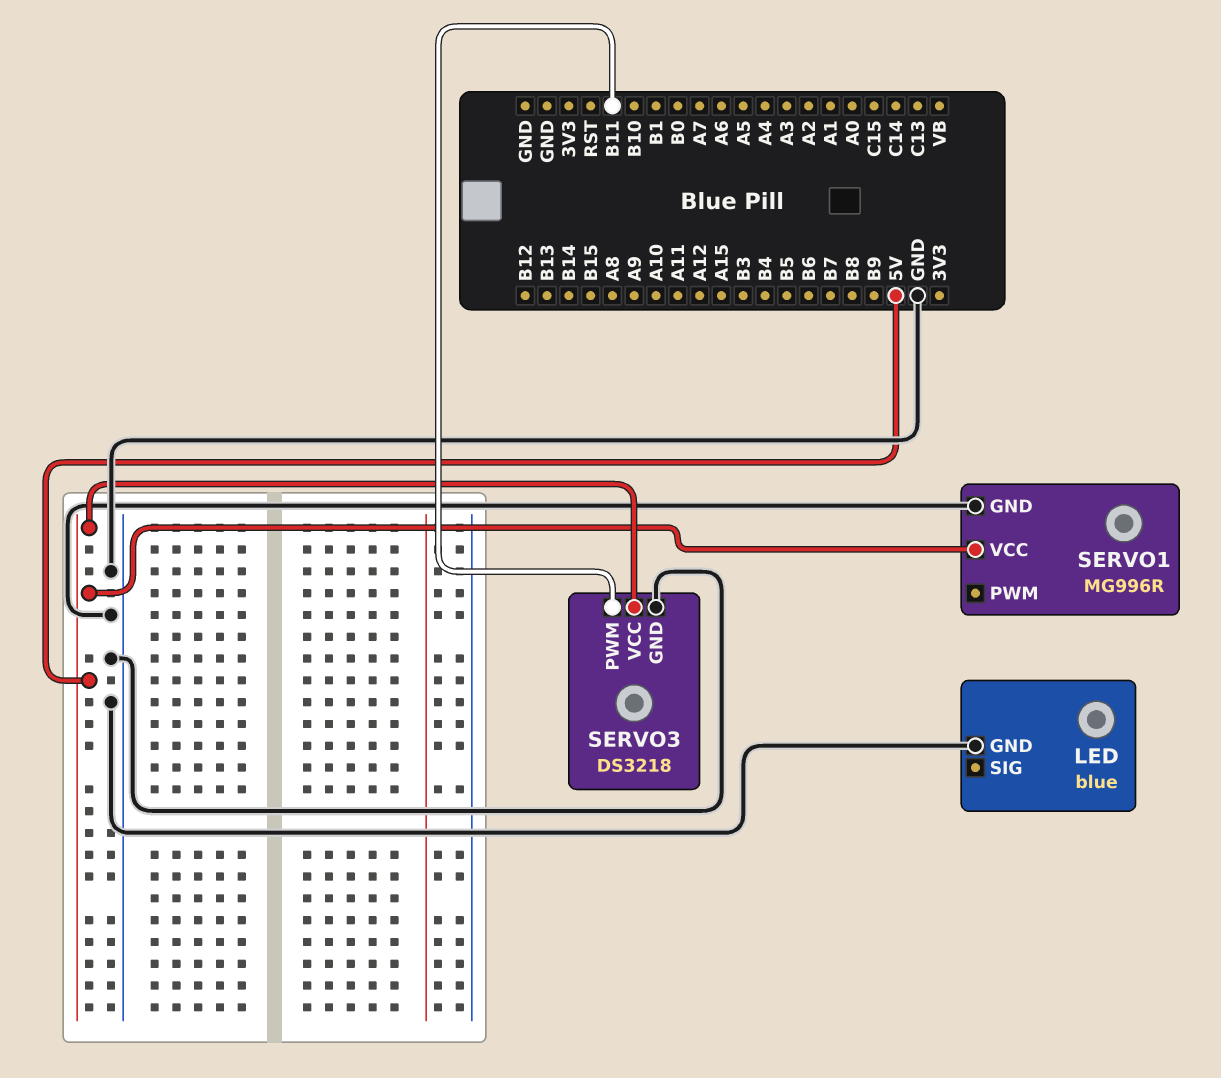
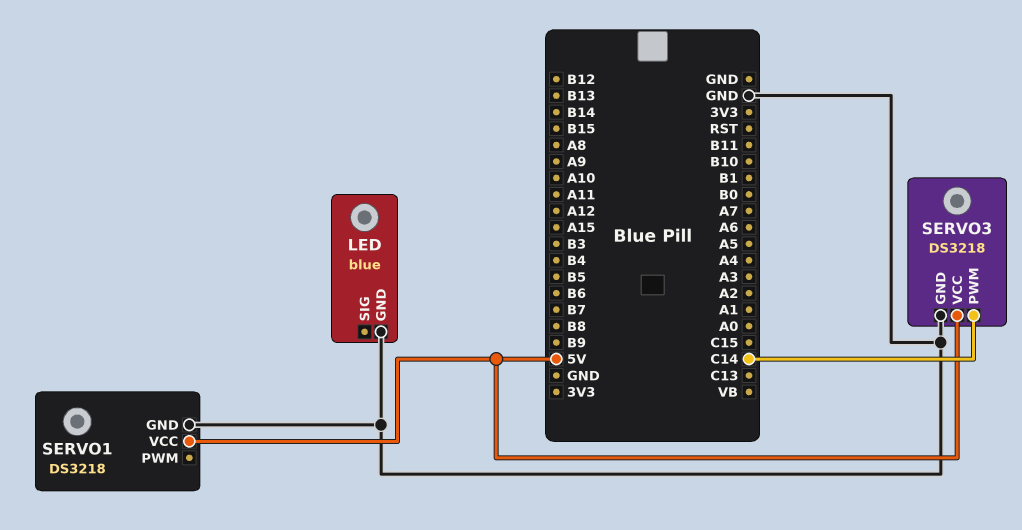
SERVO1: MG996R -> DS3218
SERVO3 pin PWM: B11 -> C14

